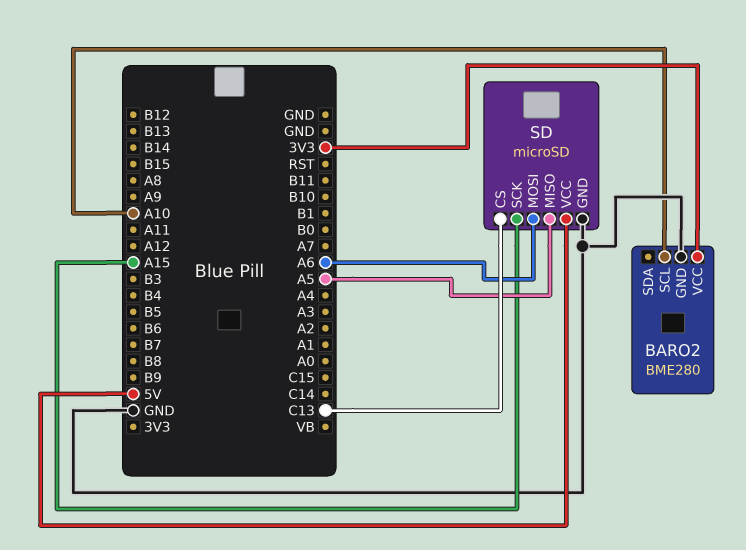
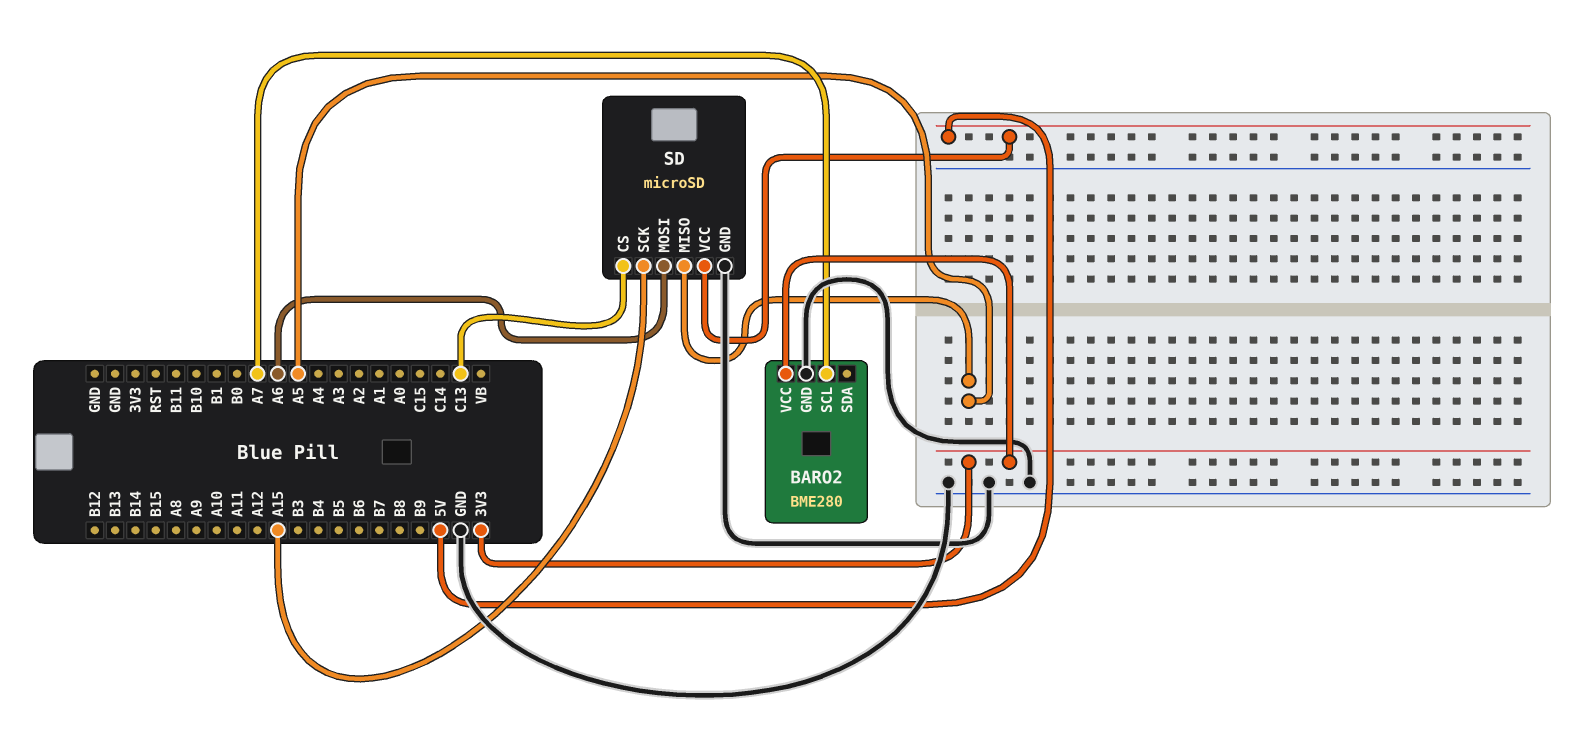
BARO2 pin SCL: A10 -> A7

